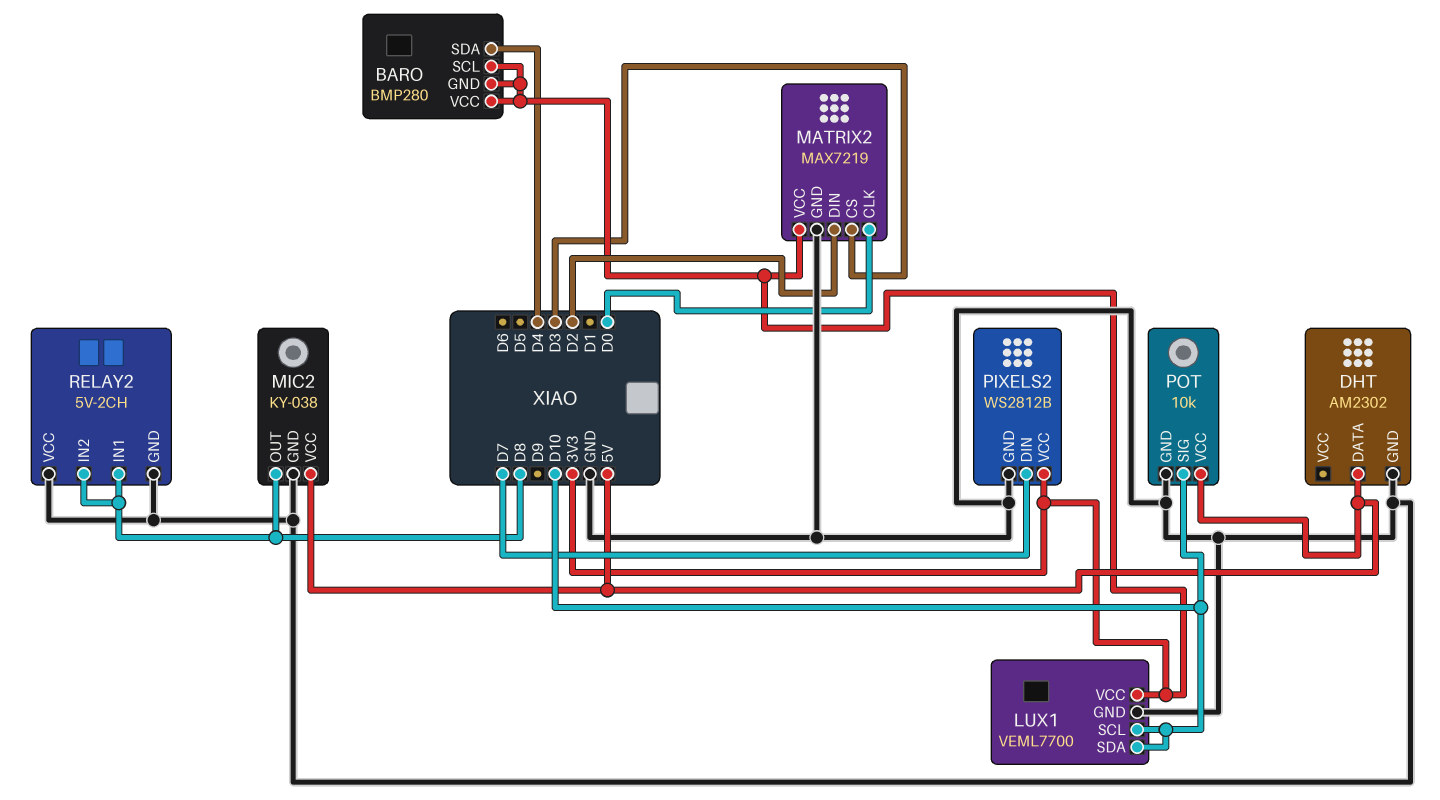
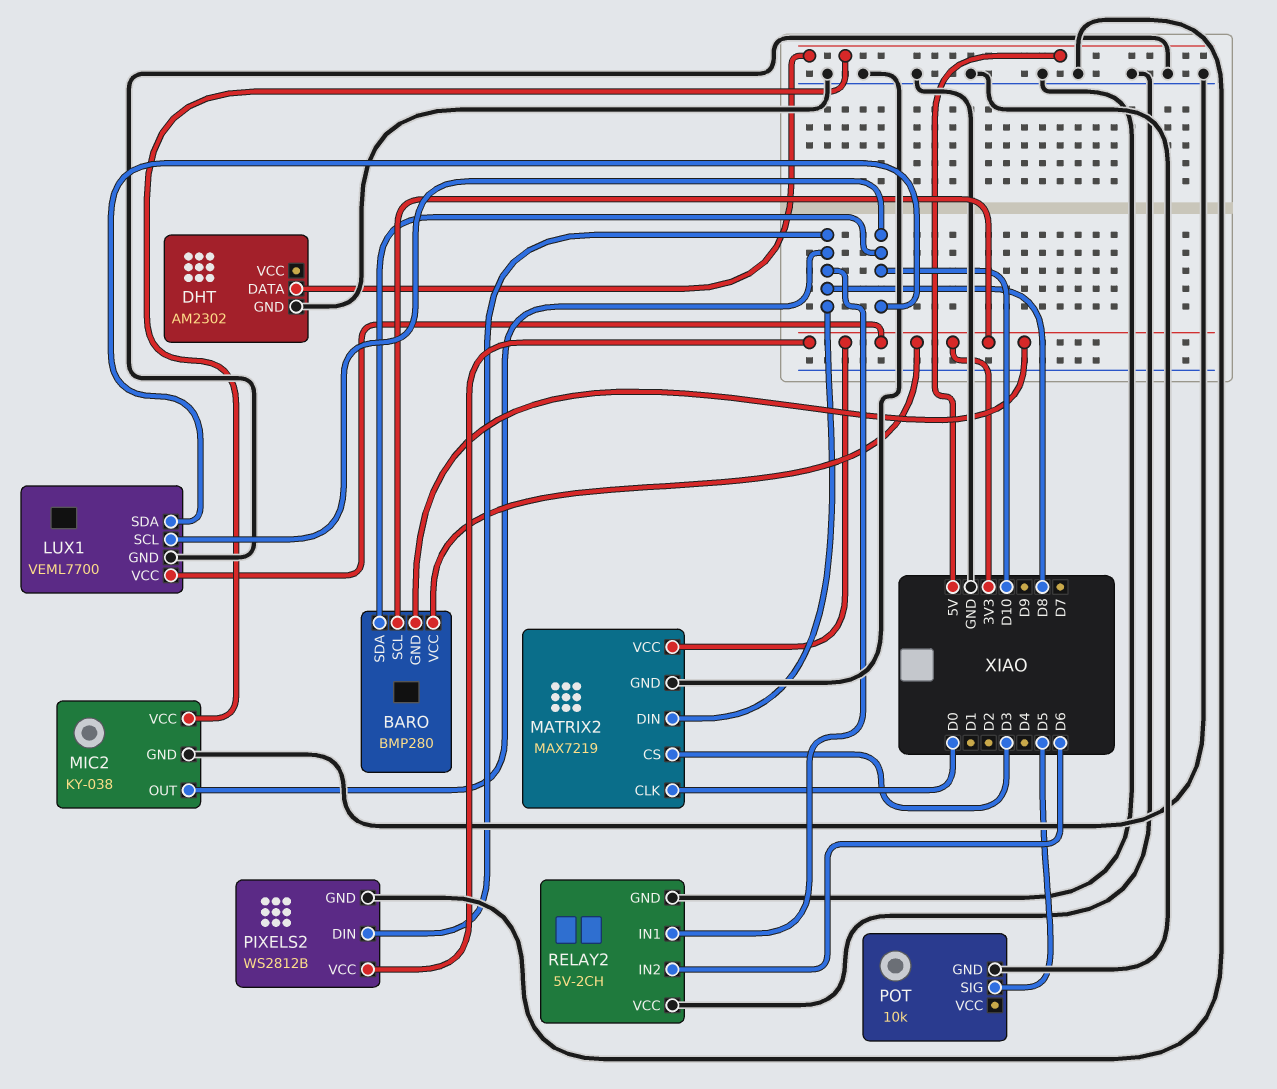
BARO pin SDA: D4 -> D10
MATRIX2 pin DIN: D2 -> D8
PIXELS2 pin DIN: D7 -> D8
POT pin SIG: D10 -> D5
POT pin VCC: 5V -> none
RELAY2 pin IN2: D8 -> D6

